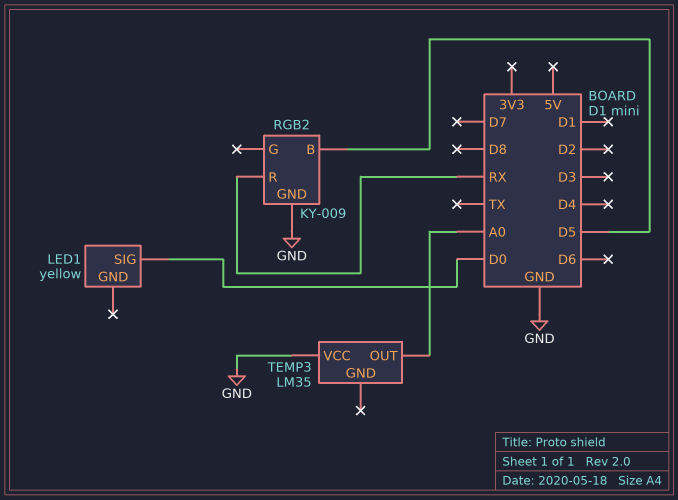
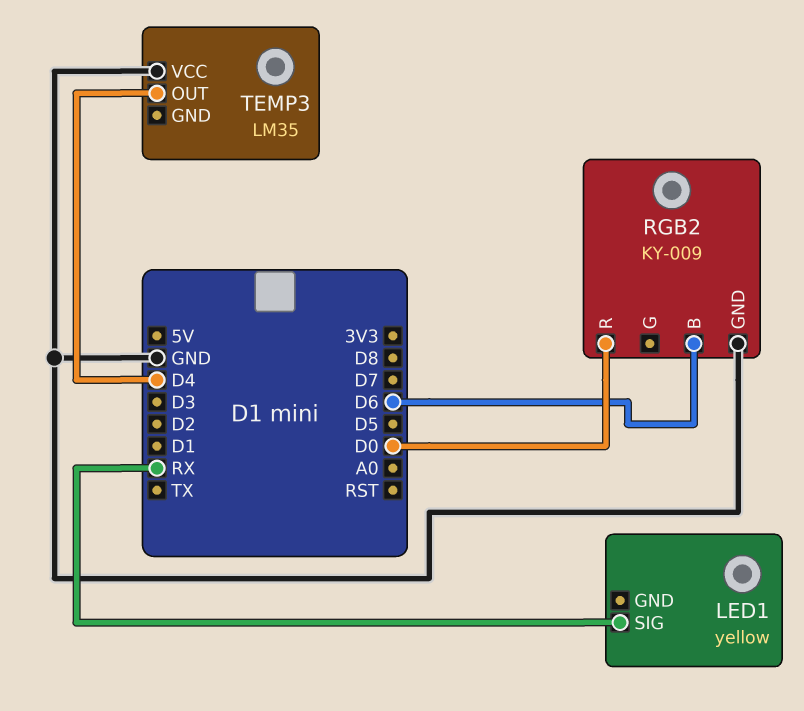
LED1 pin SIG: D0 -> RX
RGB2 pin B: D5 -> D6
RGB2 pin R: RX -> D0
TEMP3 pin OUT: A0 -> D4

